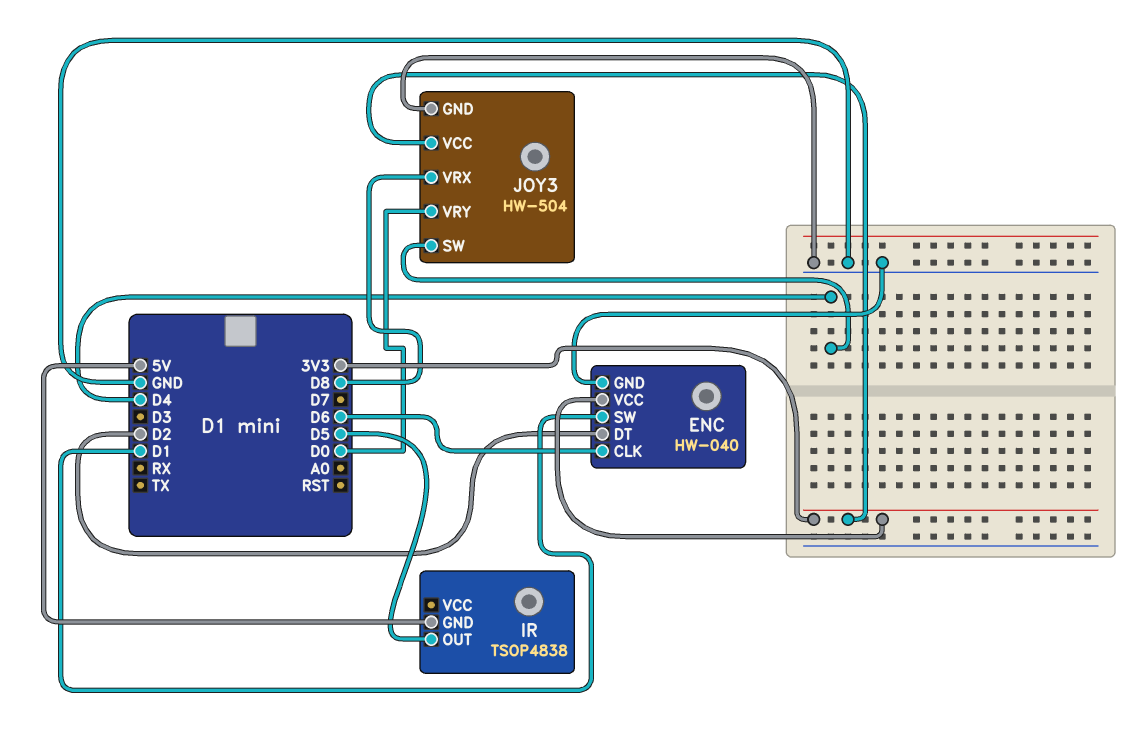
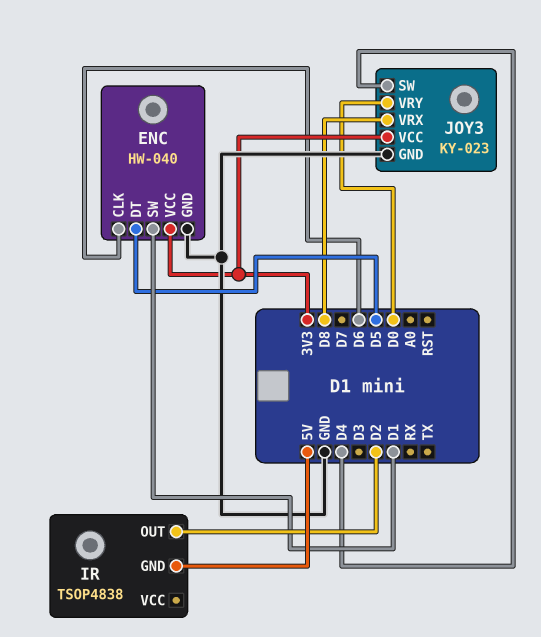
ENC pin DT: D2 -> D5
IR pin OUT: D5 -> D2
JOY3: HW-504 -> KY-023

